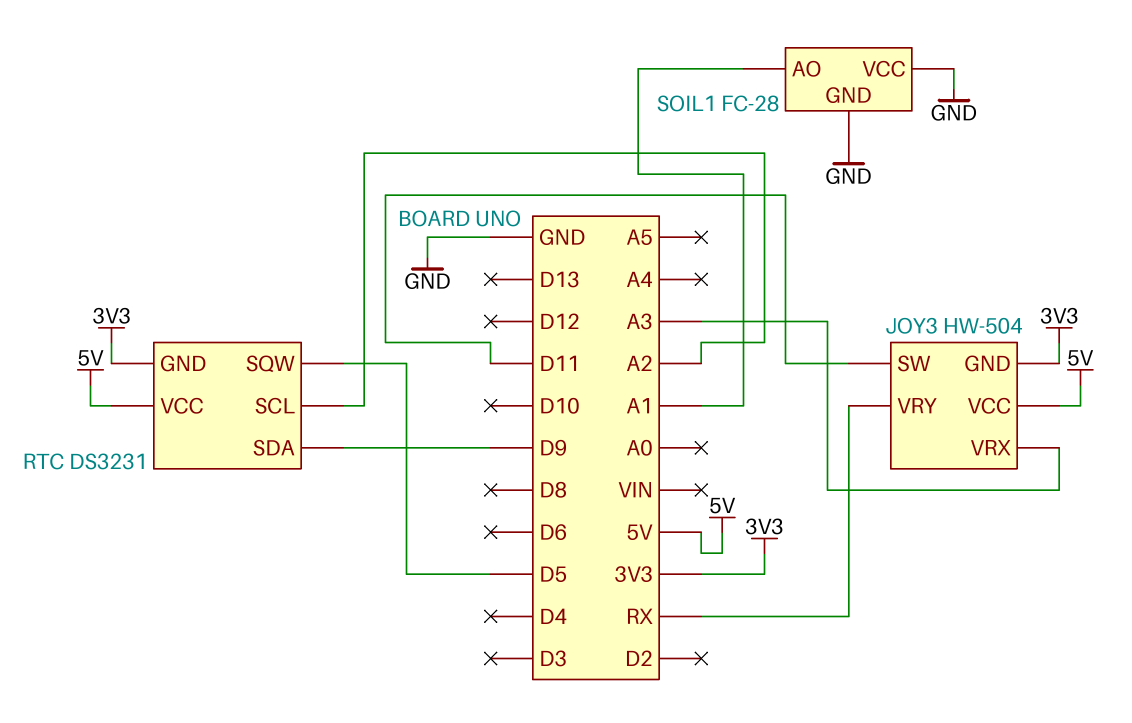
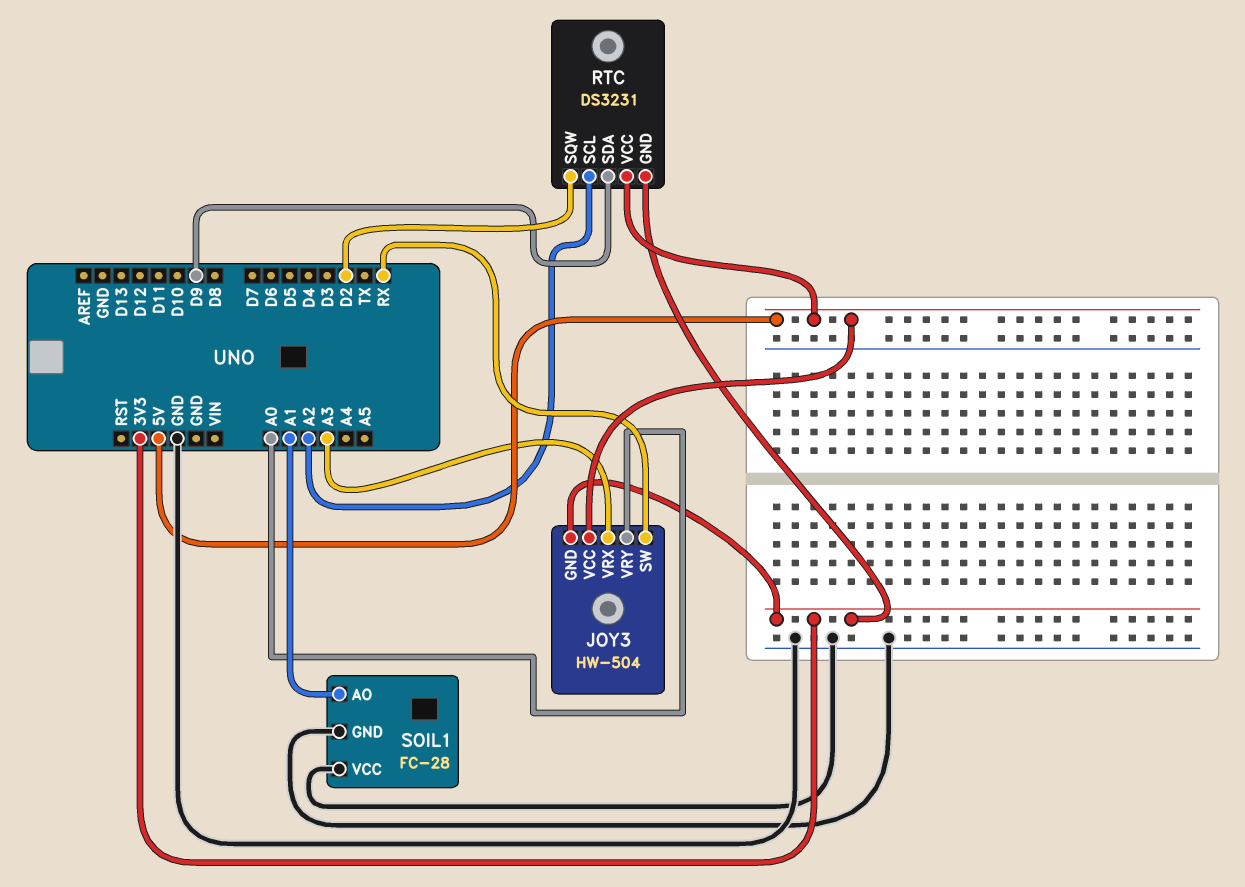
JOY3 pin SW: D11 -> RX
JOY3 pin VRY: RX -> A0
RTC pin SQW: D5 -> D2

